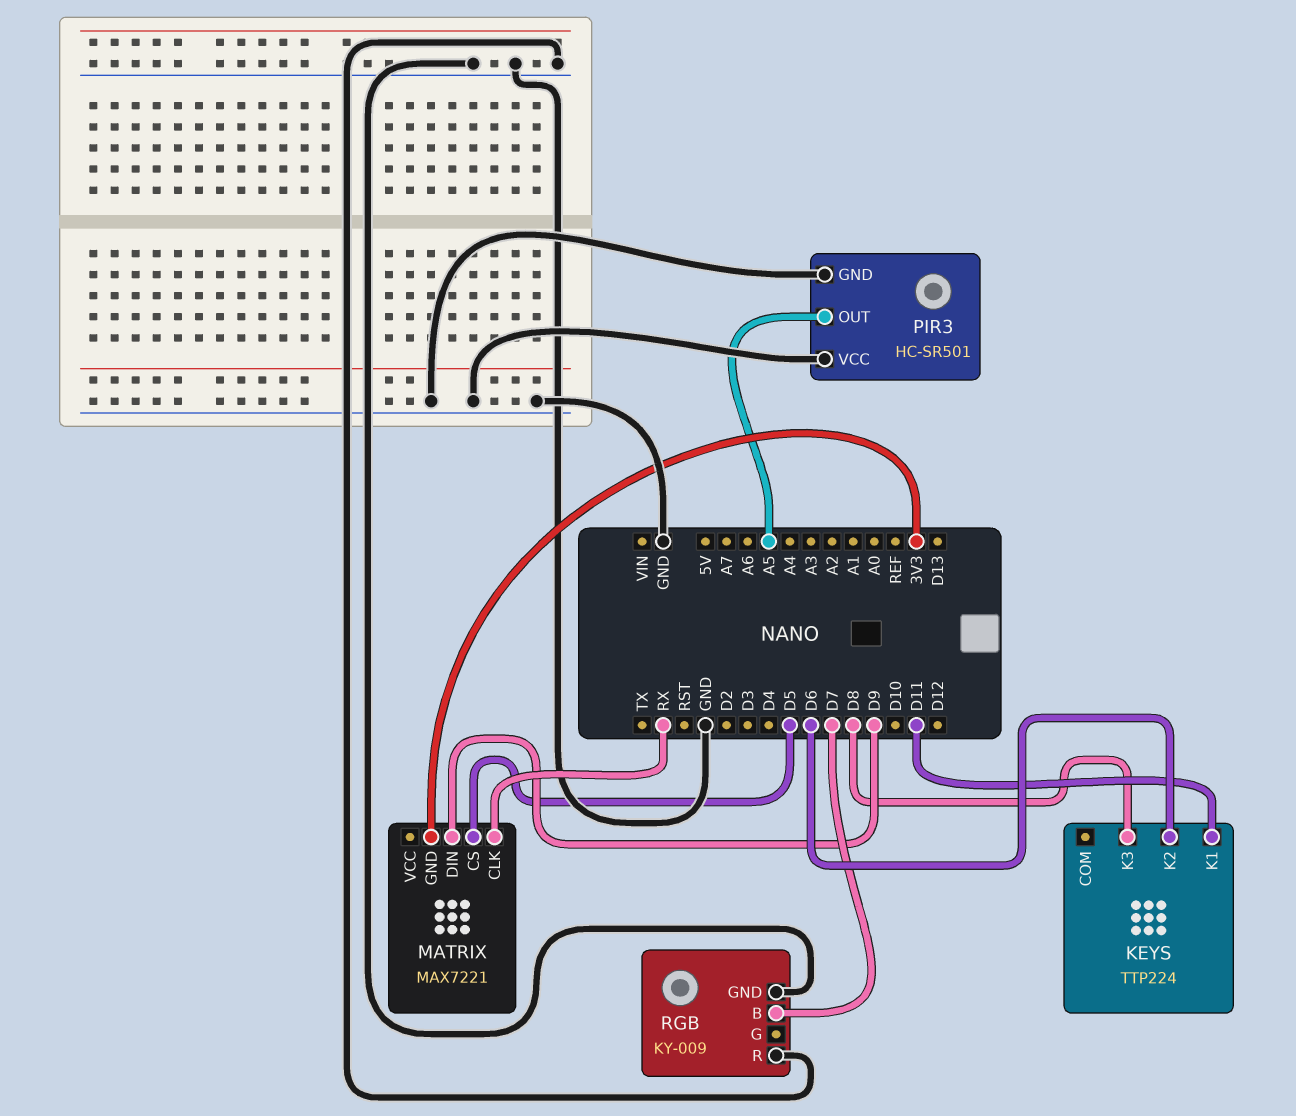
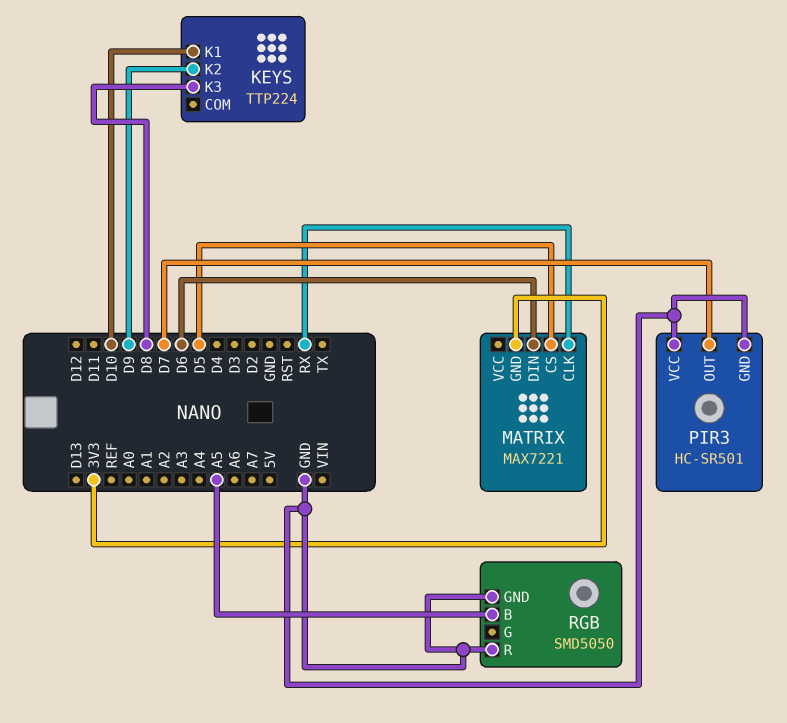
KEYS pin K1: D11 -> D10
KEYS pin K2: D6 -> D9
MATRIX pin DIN: D9 -> D6
PIR3 pin OUT: A5 -> D7
RGB: KY-009 -> SMD5050
RGB pin B: D7 -> A5

